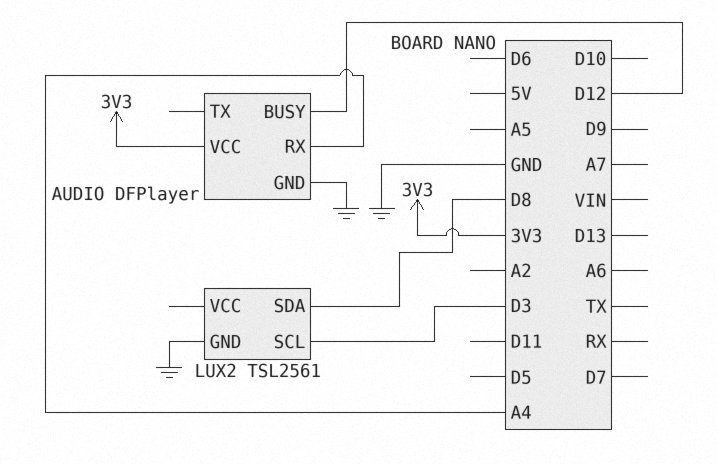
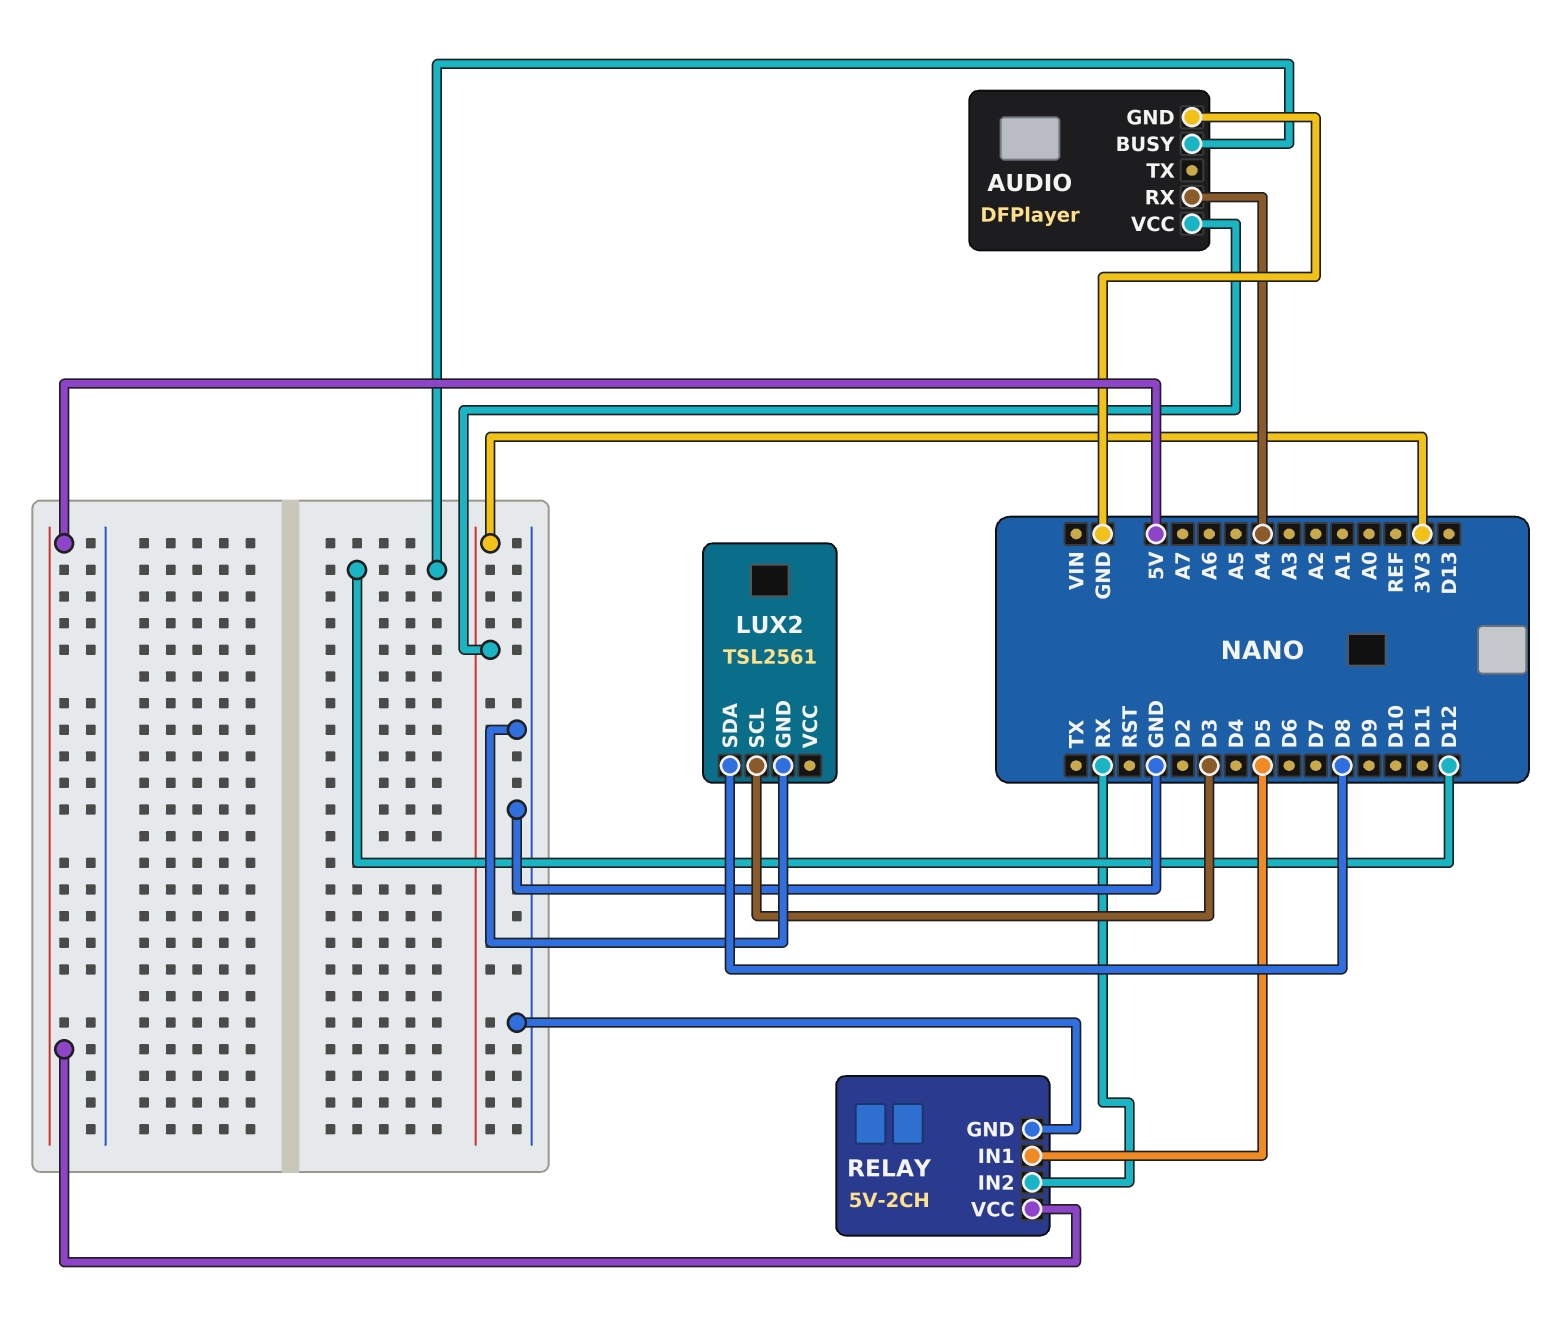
RELAY: none -> 5V-2CH
RELAY pin GND: none -> GND
RELAY pin IN1: none -> D5
RELAY pin IN2: none -> RX
RELAY pin VCC: none -> 5V

